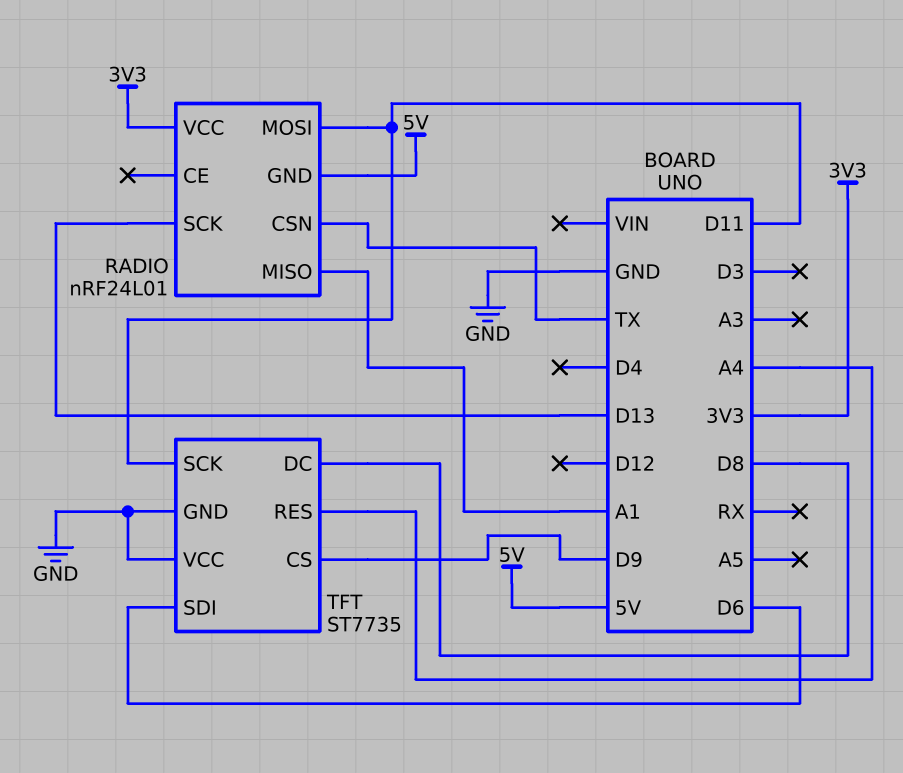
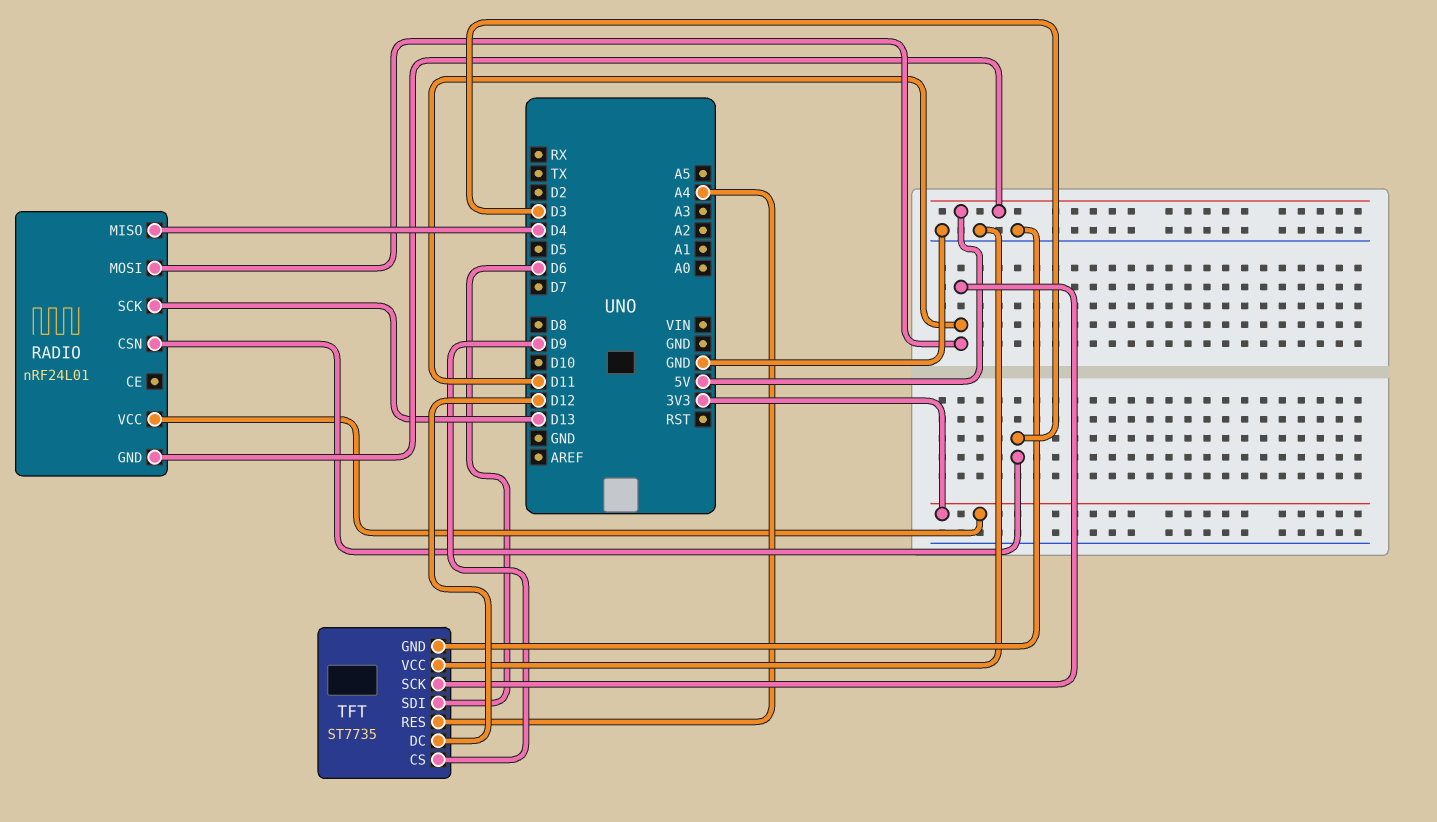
RADIO pin CSN: TX -> D3
RADIO pin MISO: A1 -> D4
TFT pin DC: D8 -> D12

